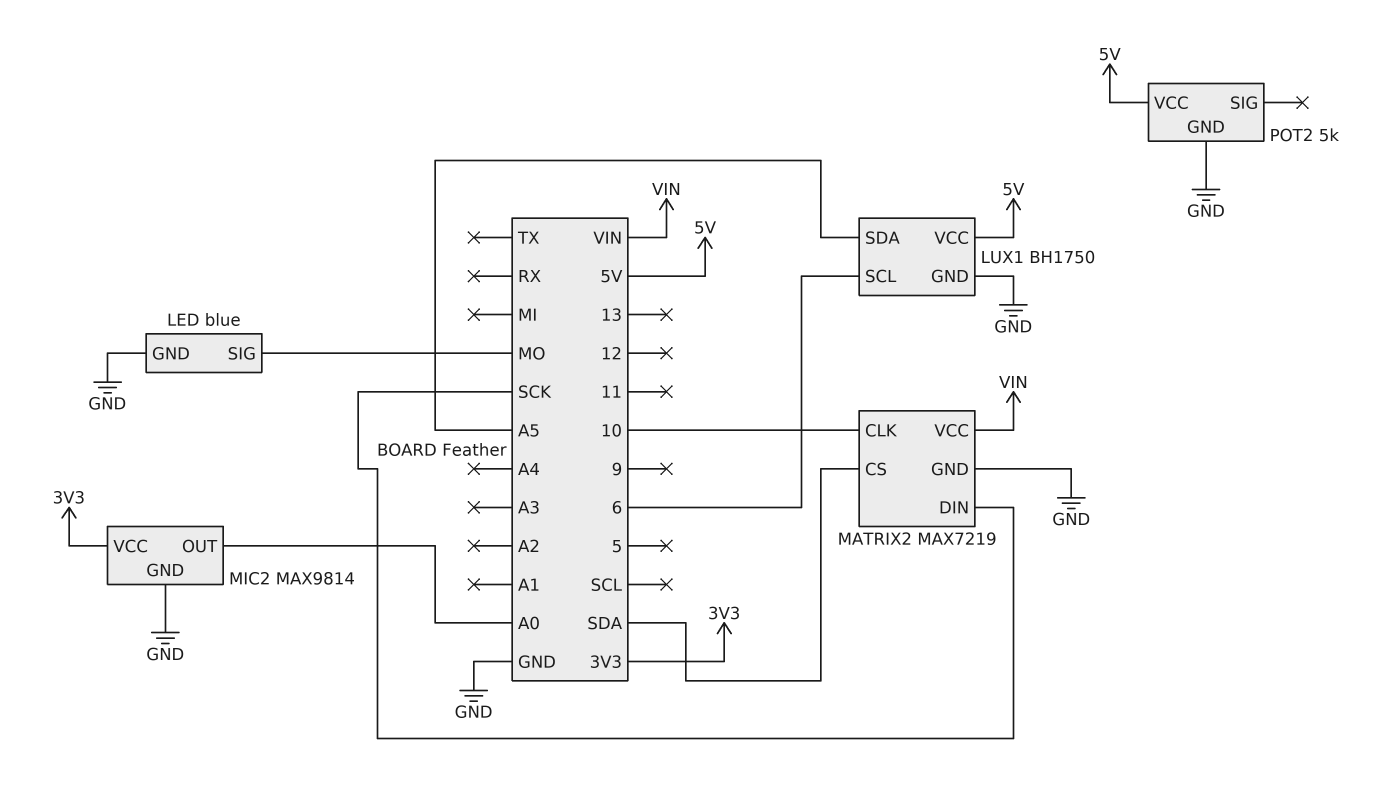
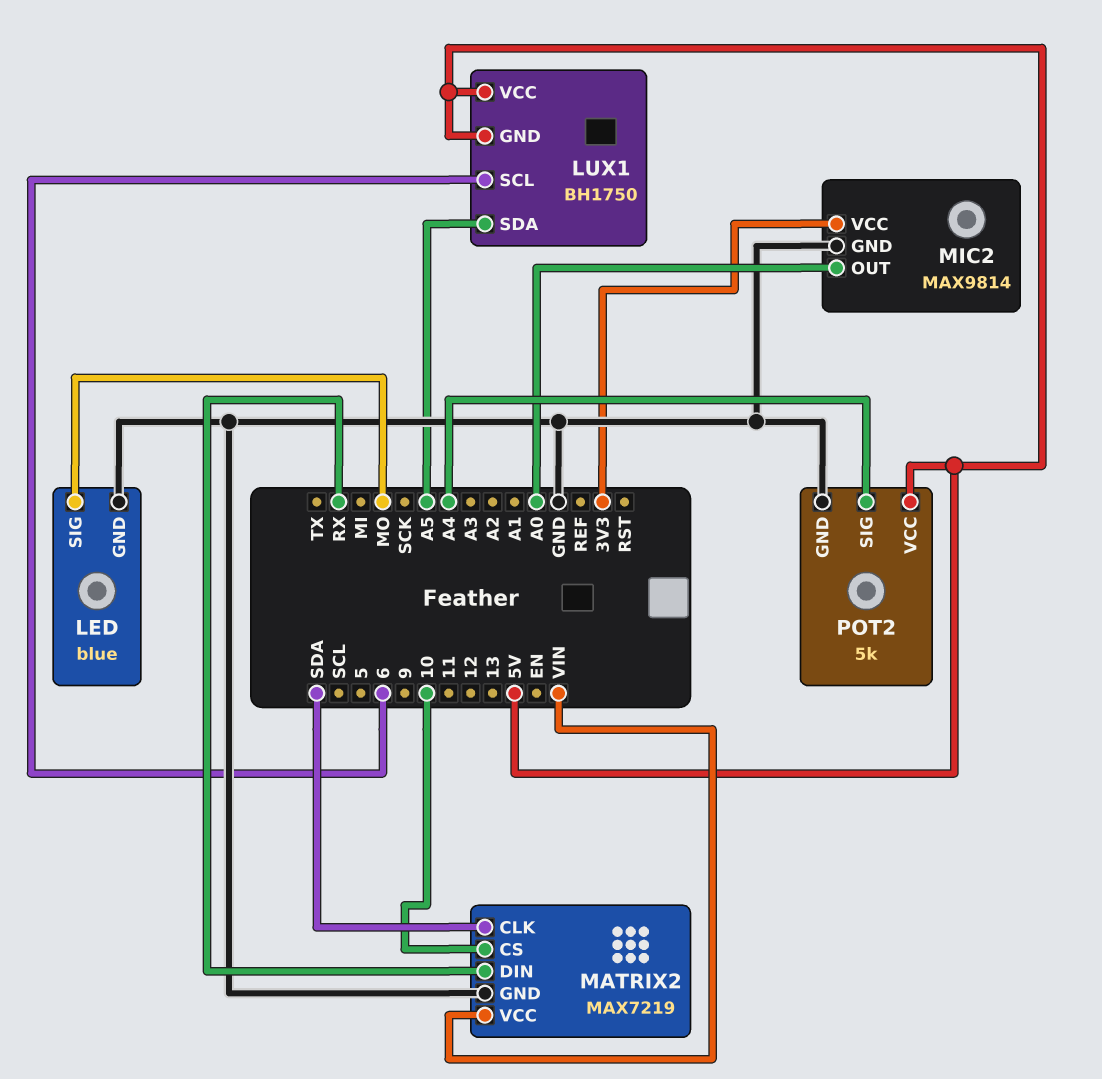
LUX1 pin GND: GND -> 5V
MATRIX2 pin CLK: 10 -> SDA
MATRIX2 pin CS: SDA -> 10
MATRIX2 pin DIN: SCK -> RX
POT2 pin SIG: none -> A4

